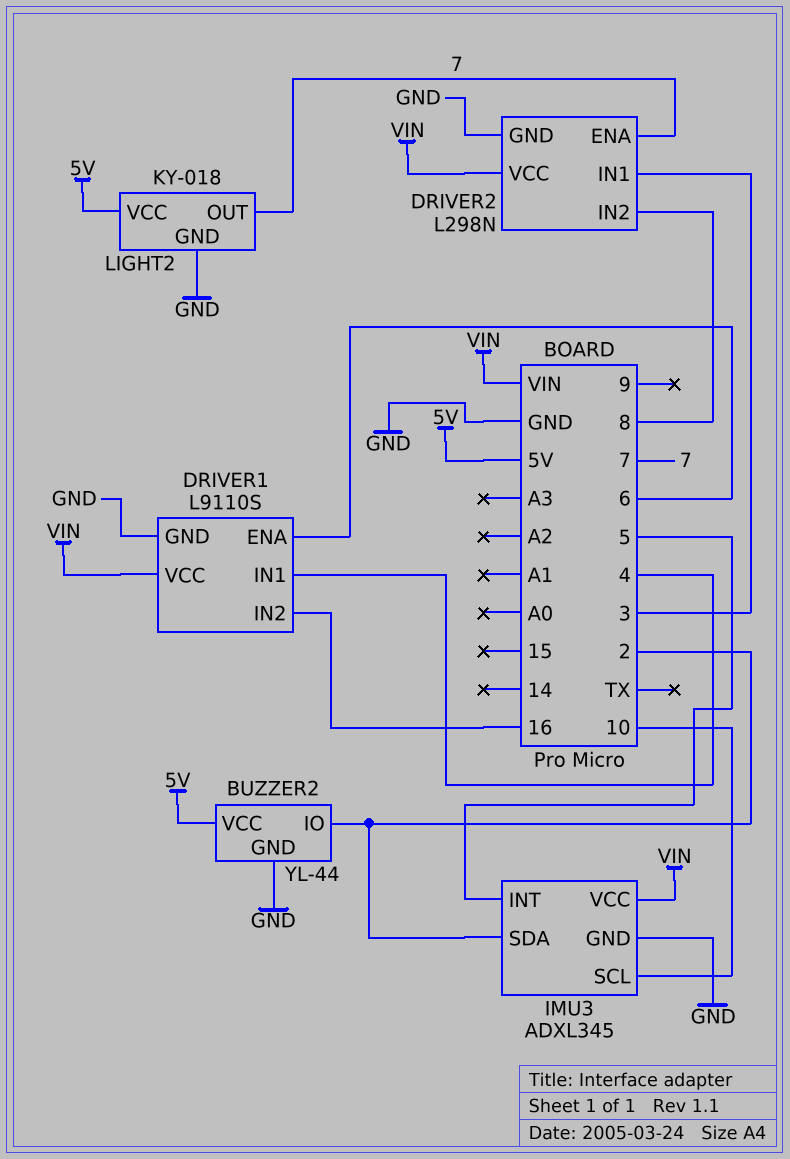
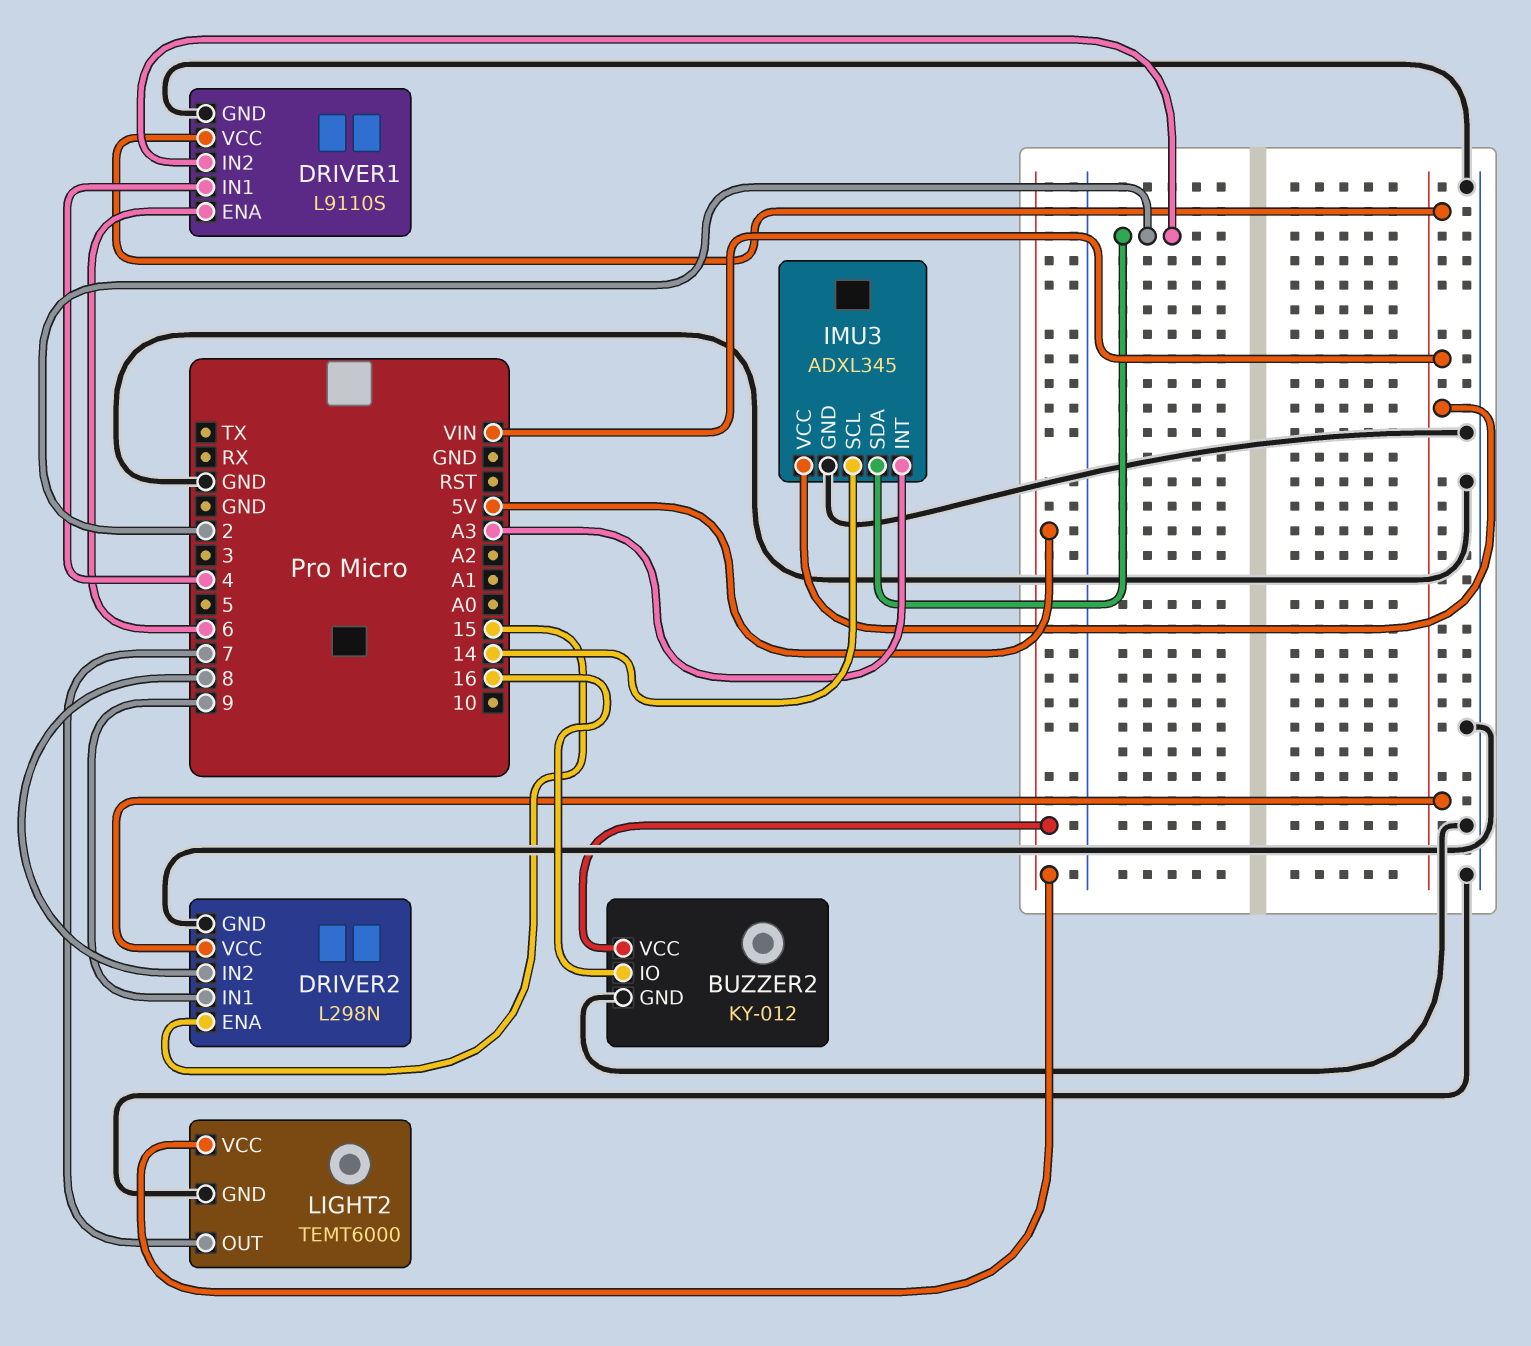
BUZZER2: YL-44 -> KY-012
BUZZER2 pin IO: 2 -> 16
DRIVER1 pin IN2: 16 -> 2
DRIVER2 pin ENA: 7 -> 15
DRIVER2 pin IN1: 3 -> 9
IMU3 pin INT: 5 -> A3
IMU3 pin SCL: 10 -> 14
LIGHT2: KY-018 -> TEMT6000

